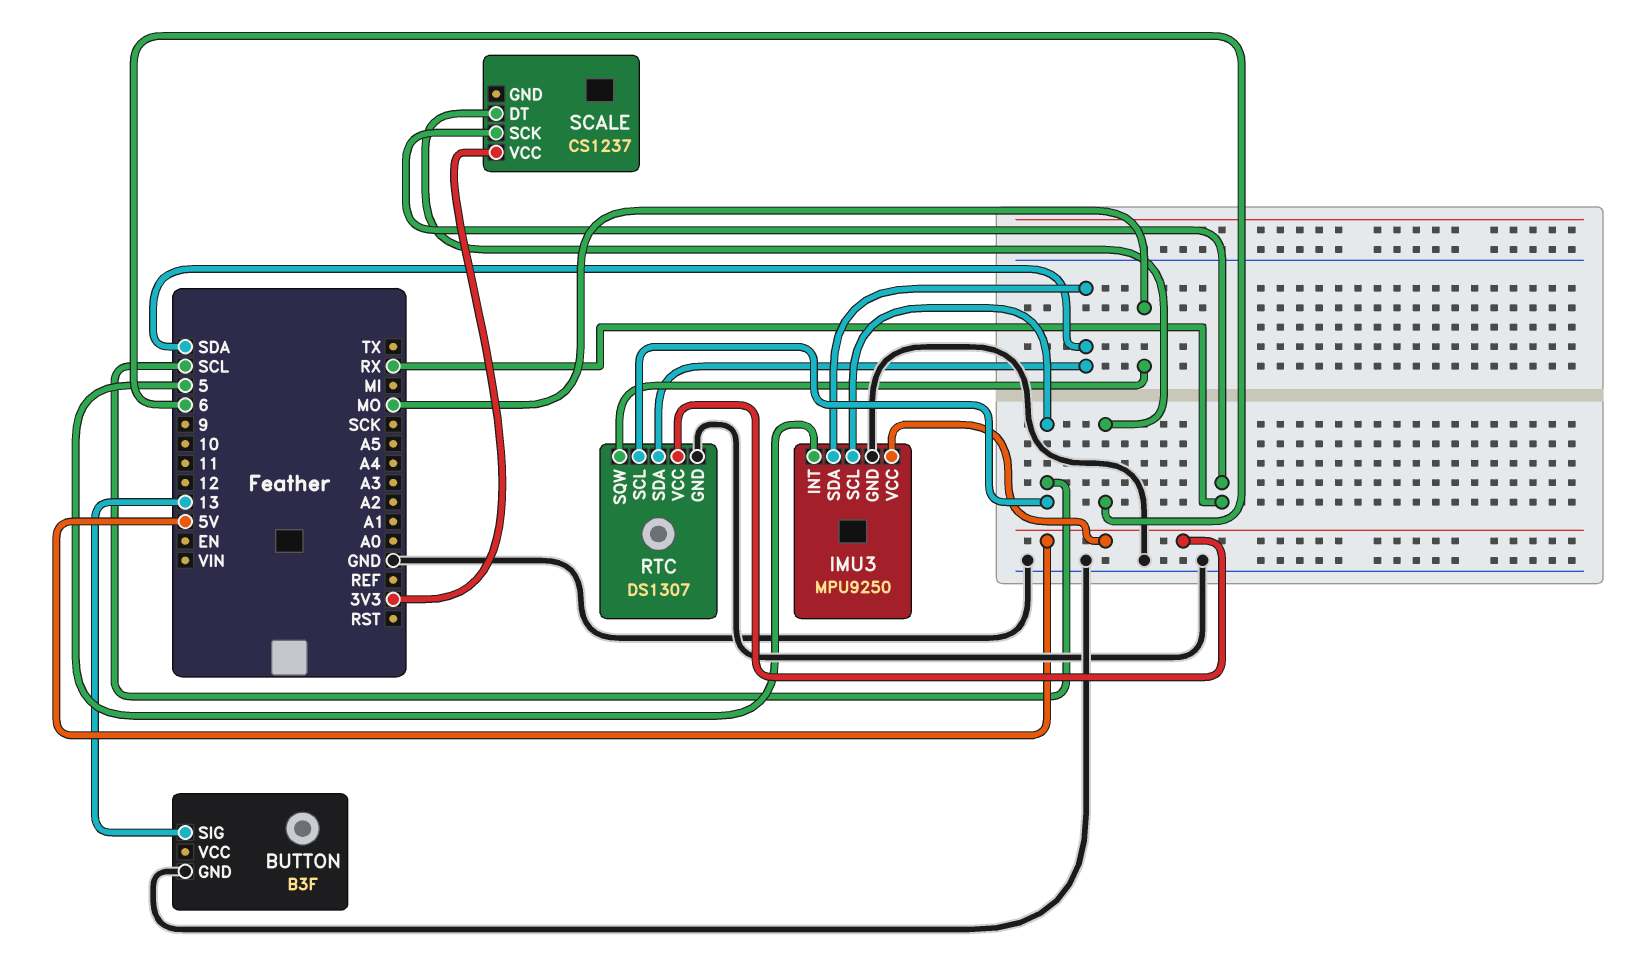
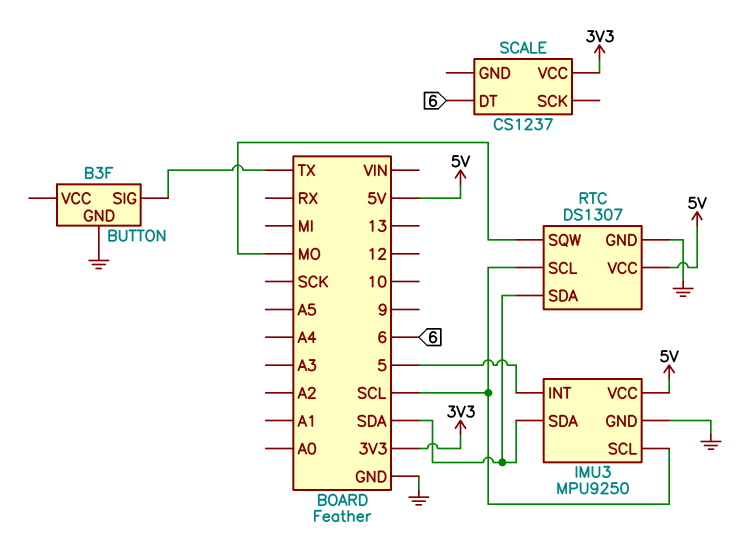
BUTTON pin SIG: 13 -> TX
SCALE pin SCK: RX -> none

